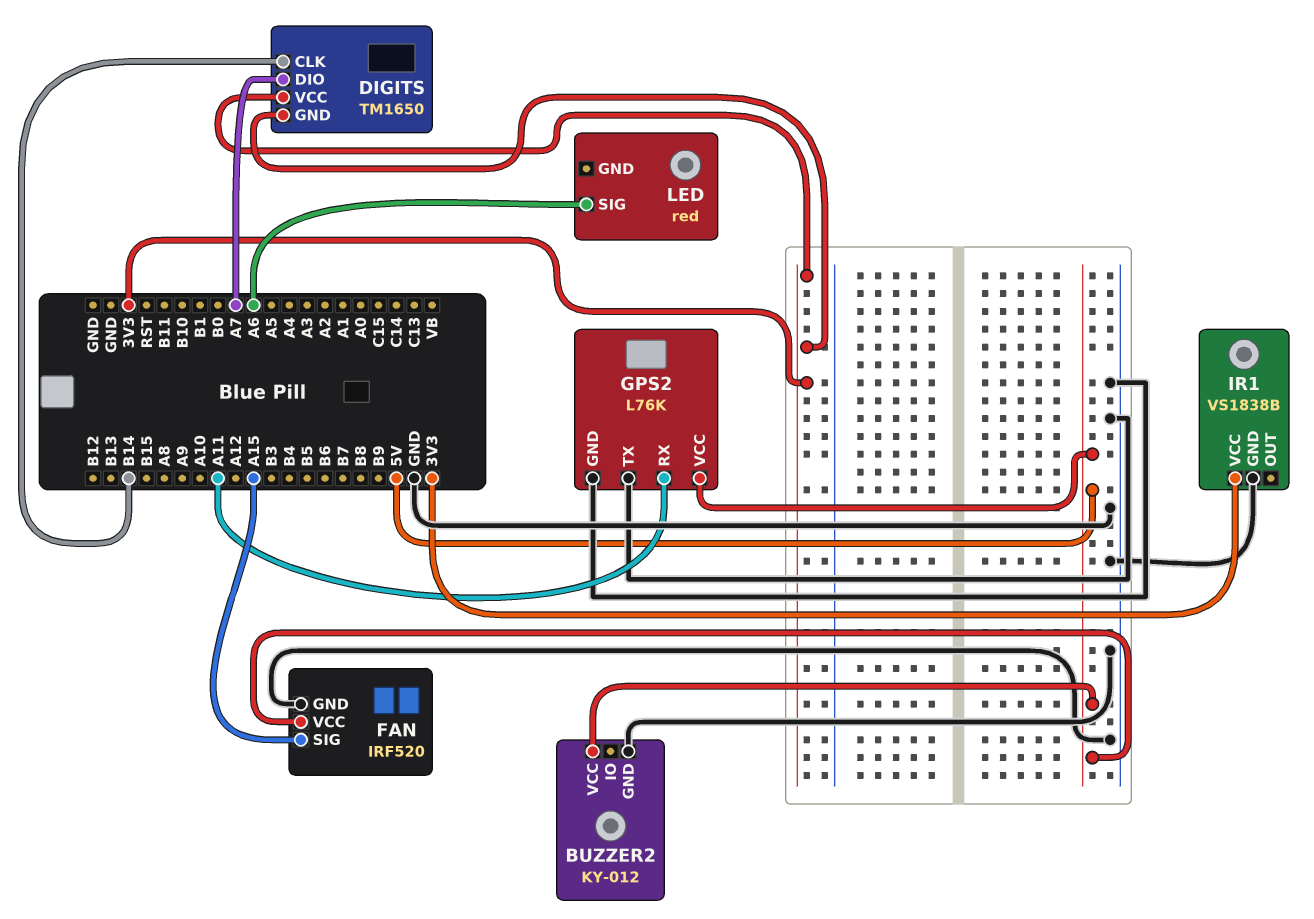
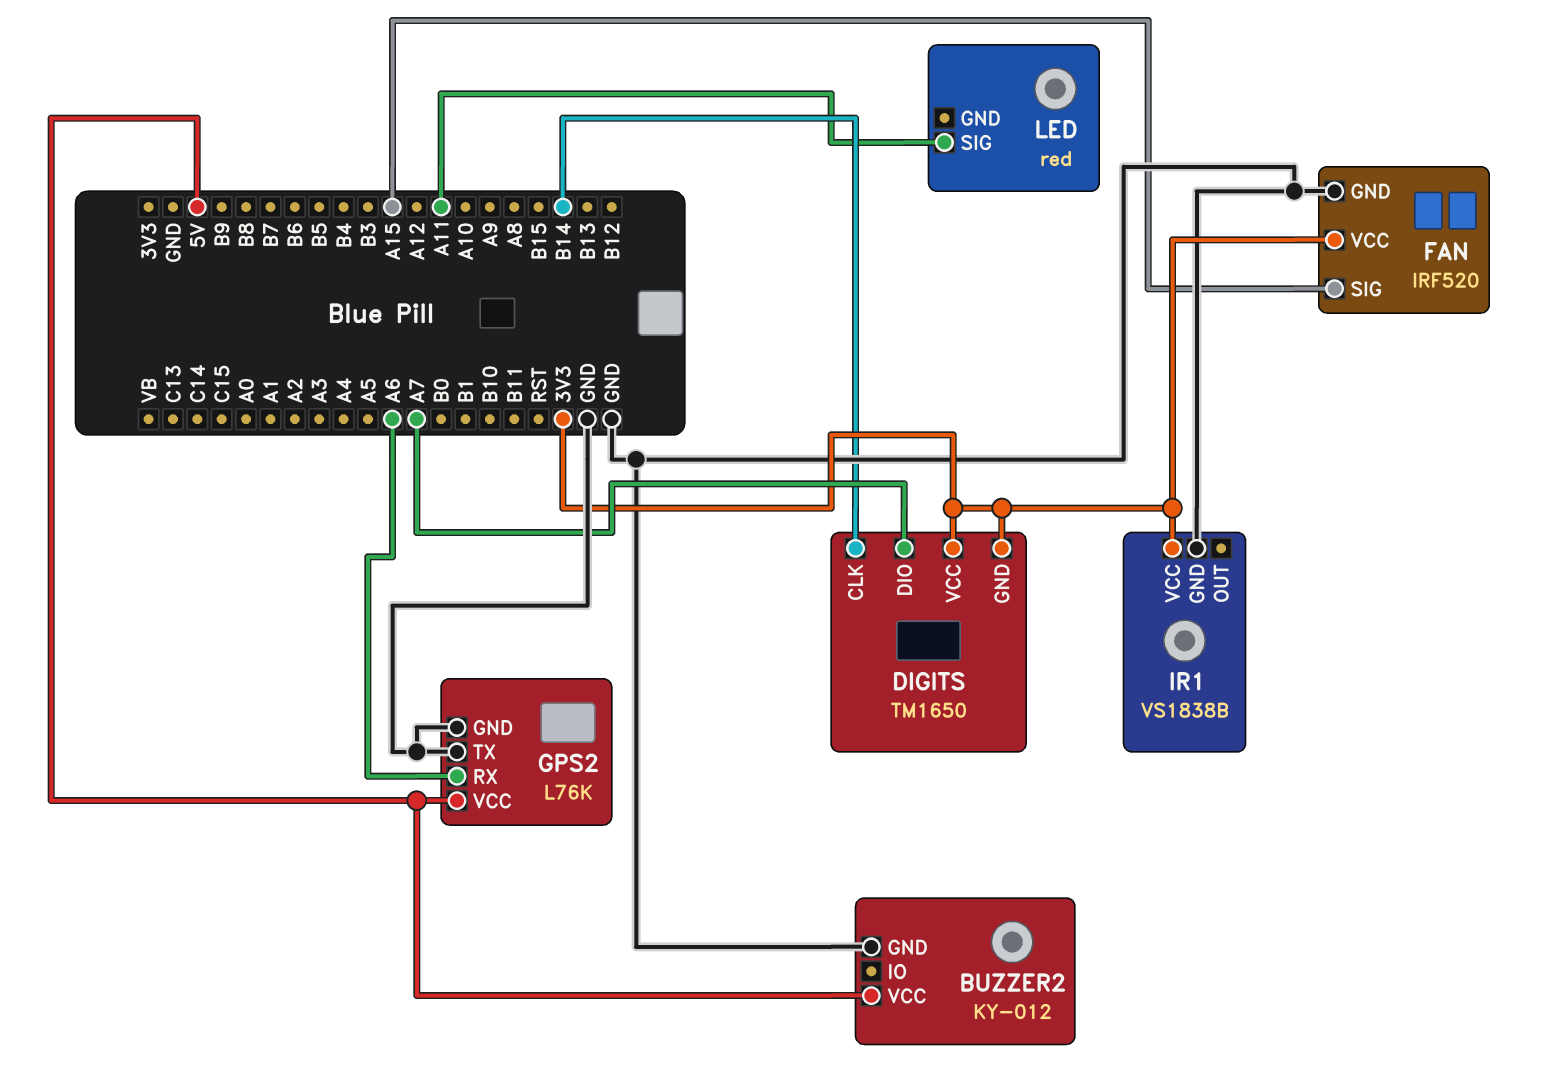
FAN pin VCC: 5V -> 3V3
GPS2 pin RX: A11 -> A6
LED pin SIG: A6 -> A11

